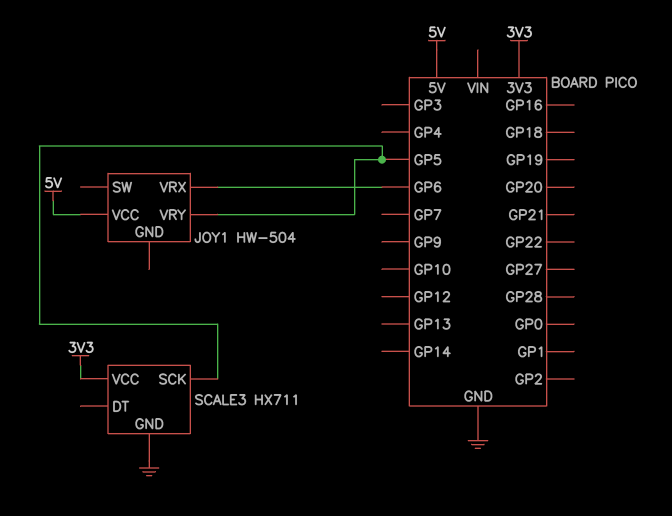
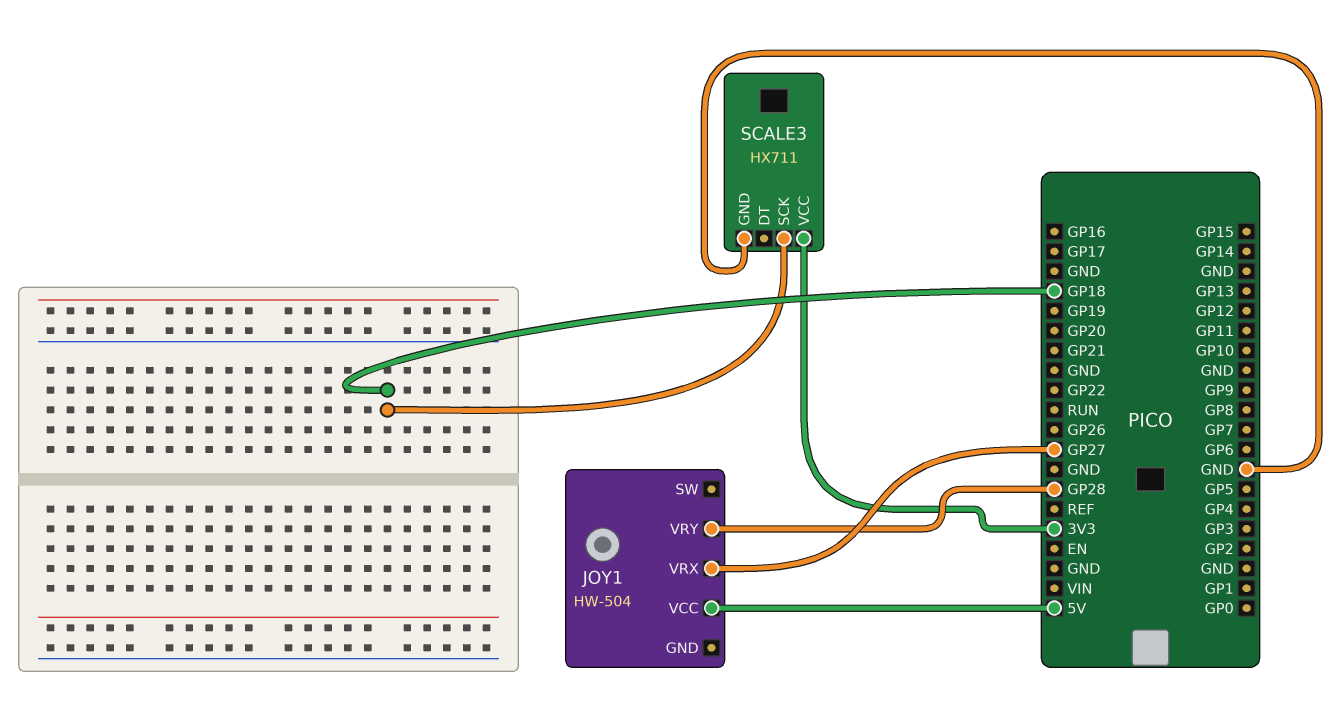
JOY1 pin VRX: GP6 -> GP27
JOY1 pin VRY: GP5 -> GP28
SCALE3 pin SCK: GP5 -> GP18

